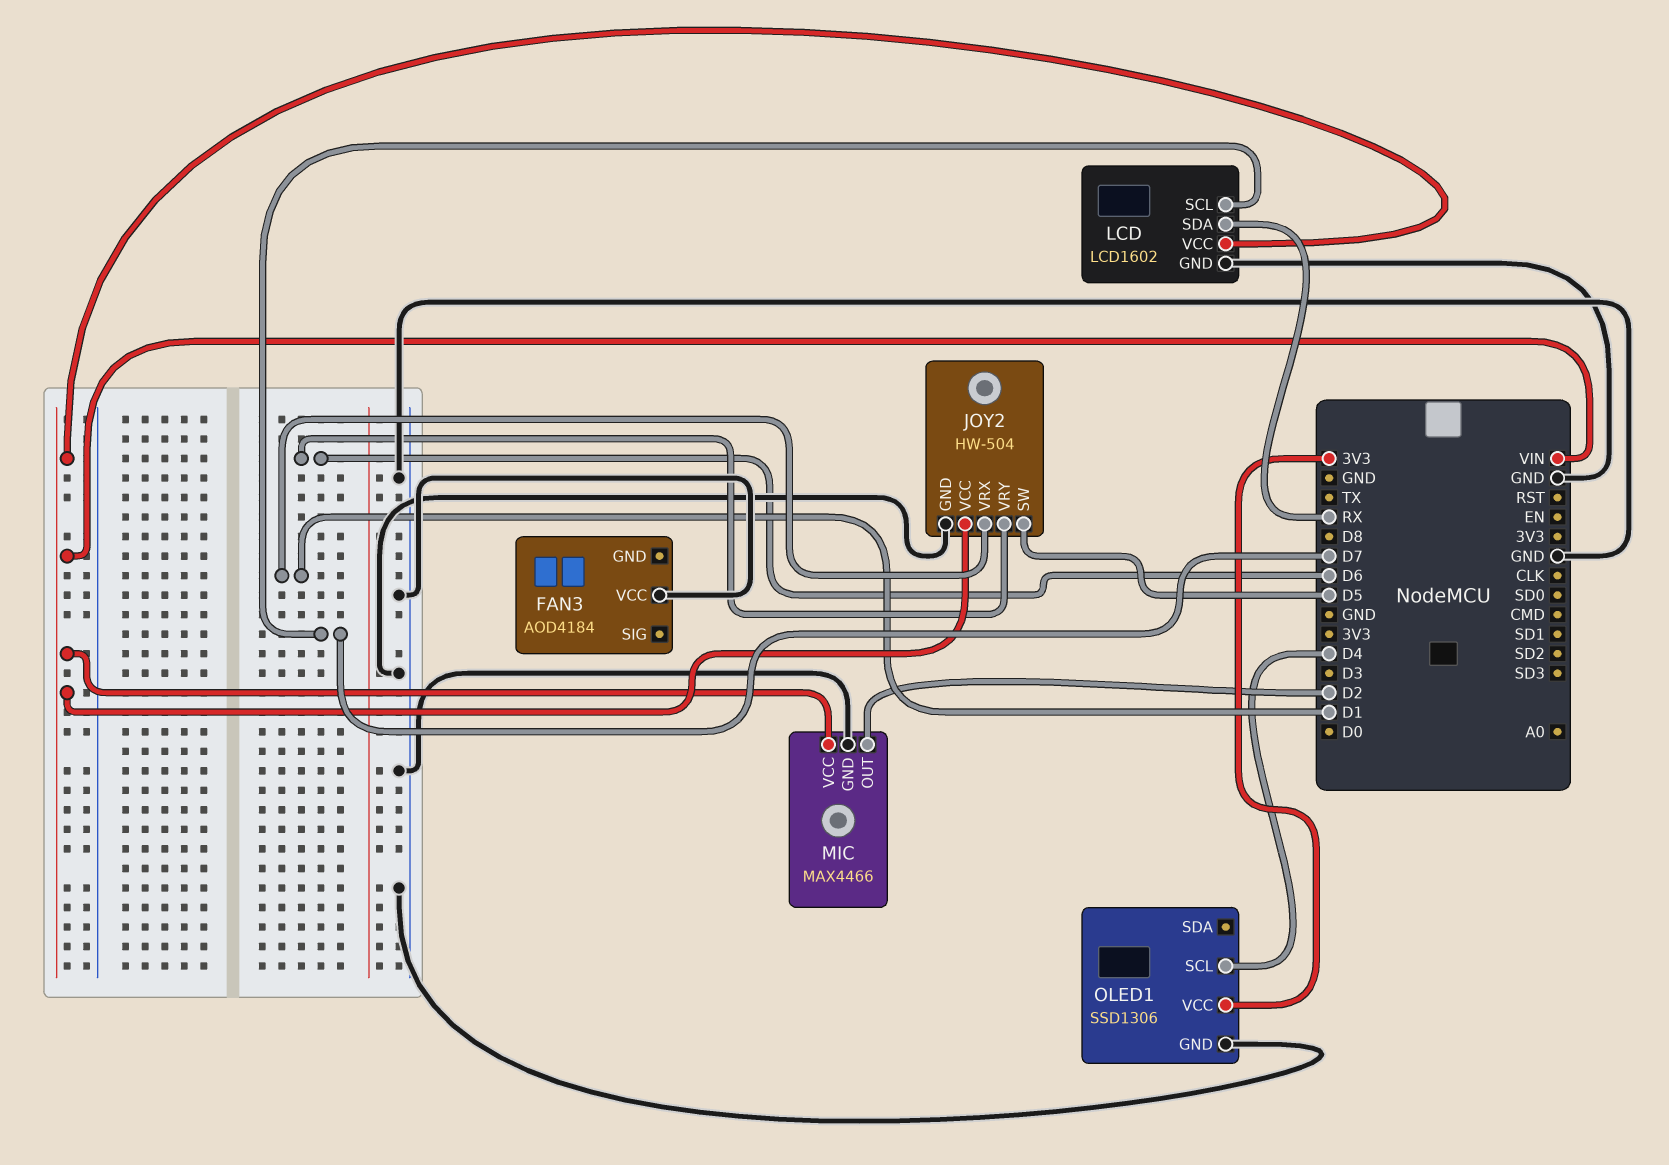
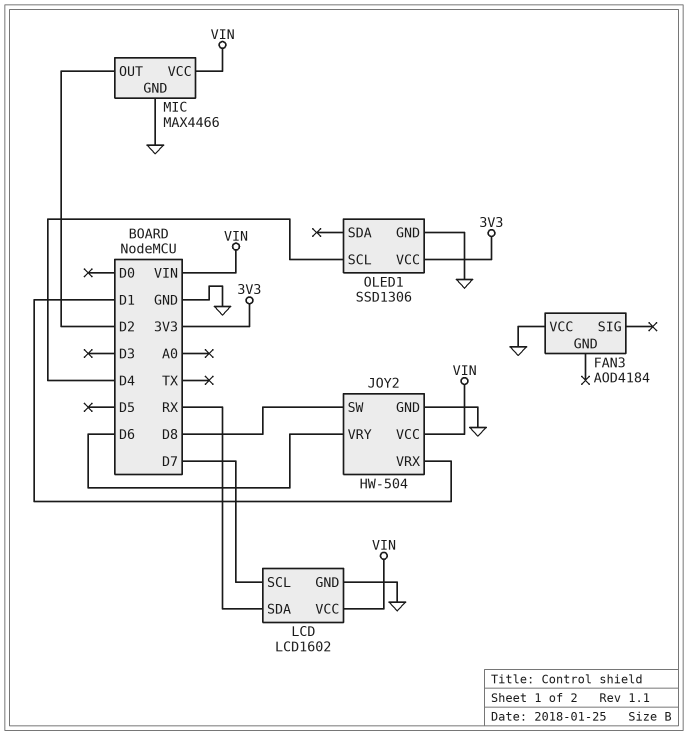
JOY2 pin SW: D5 -> D8

